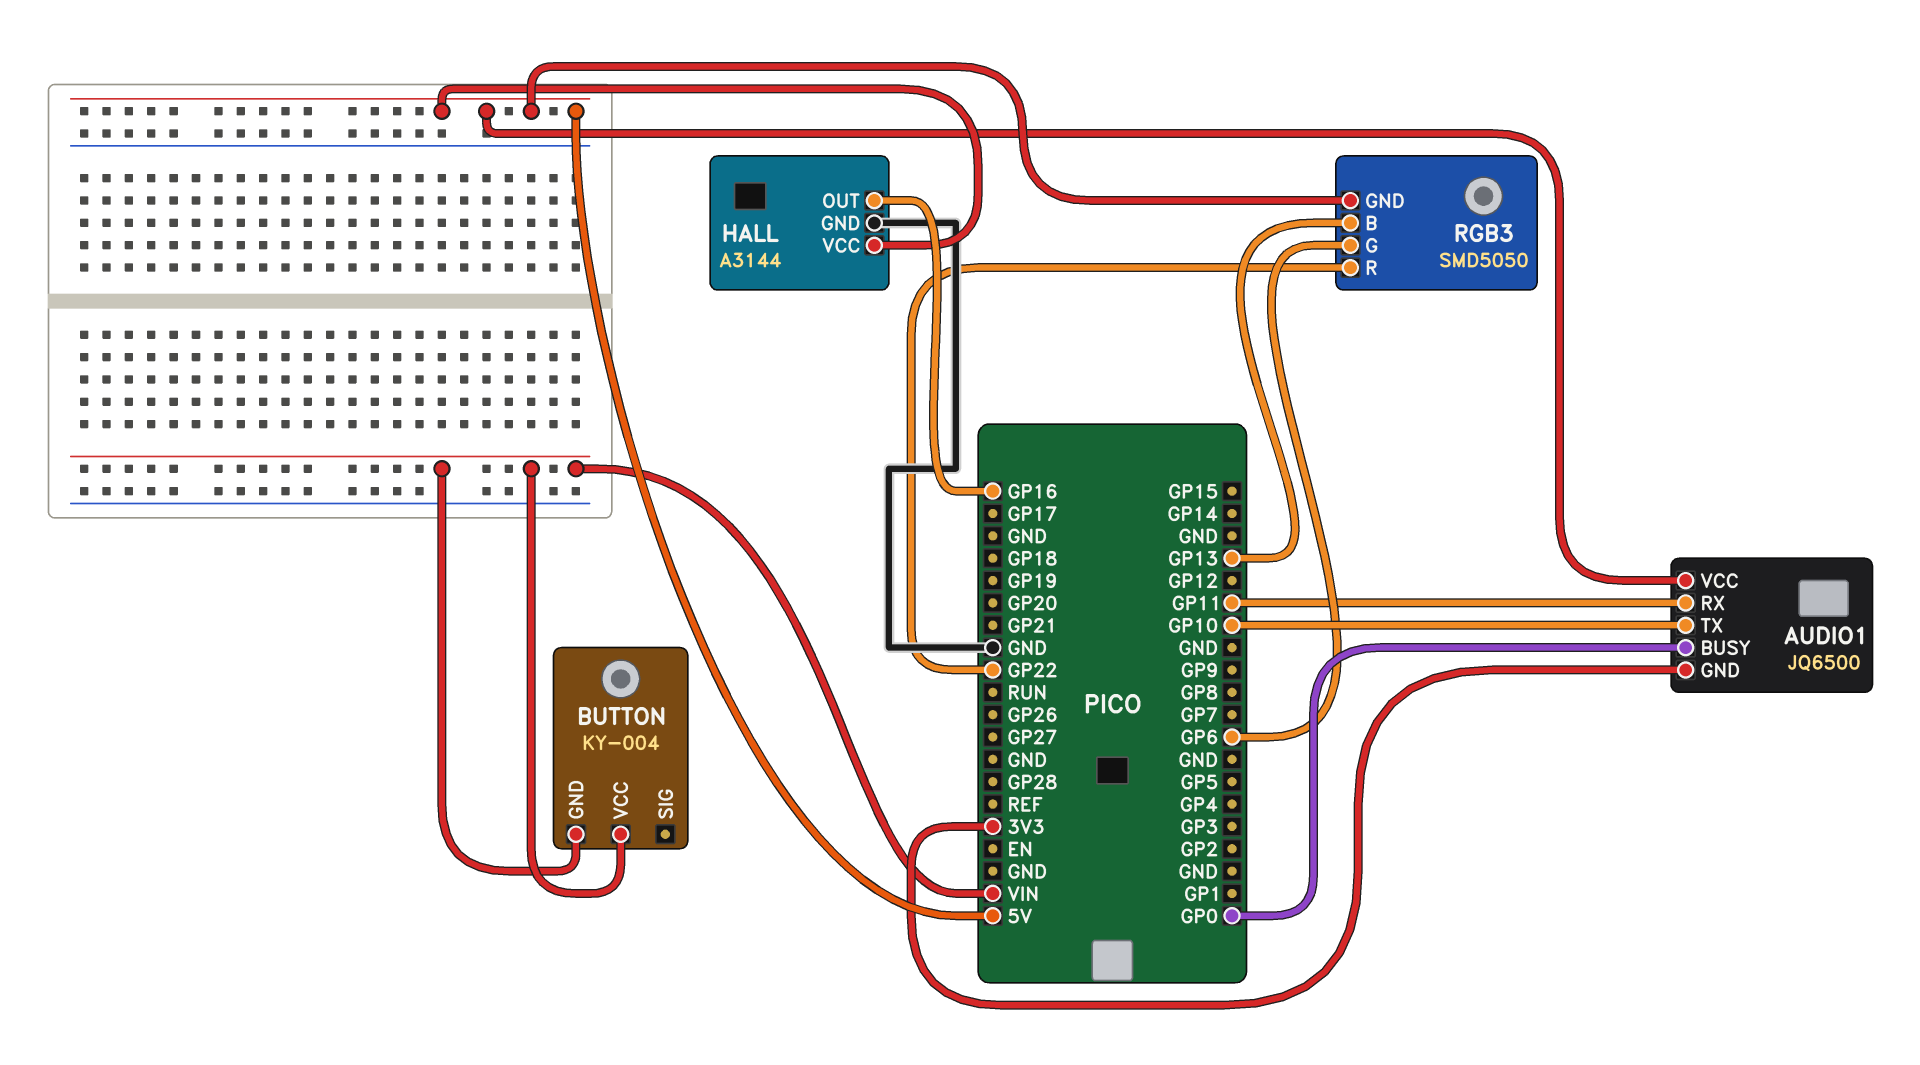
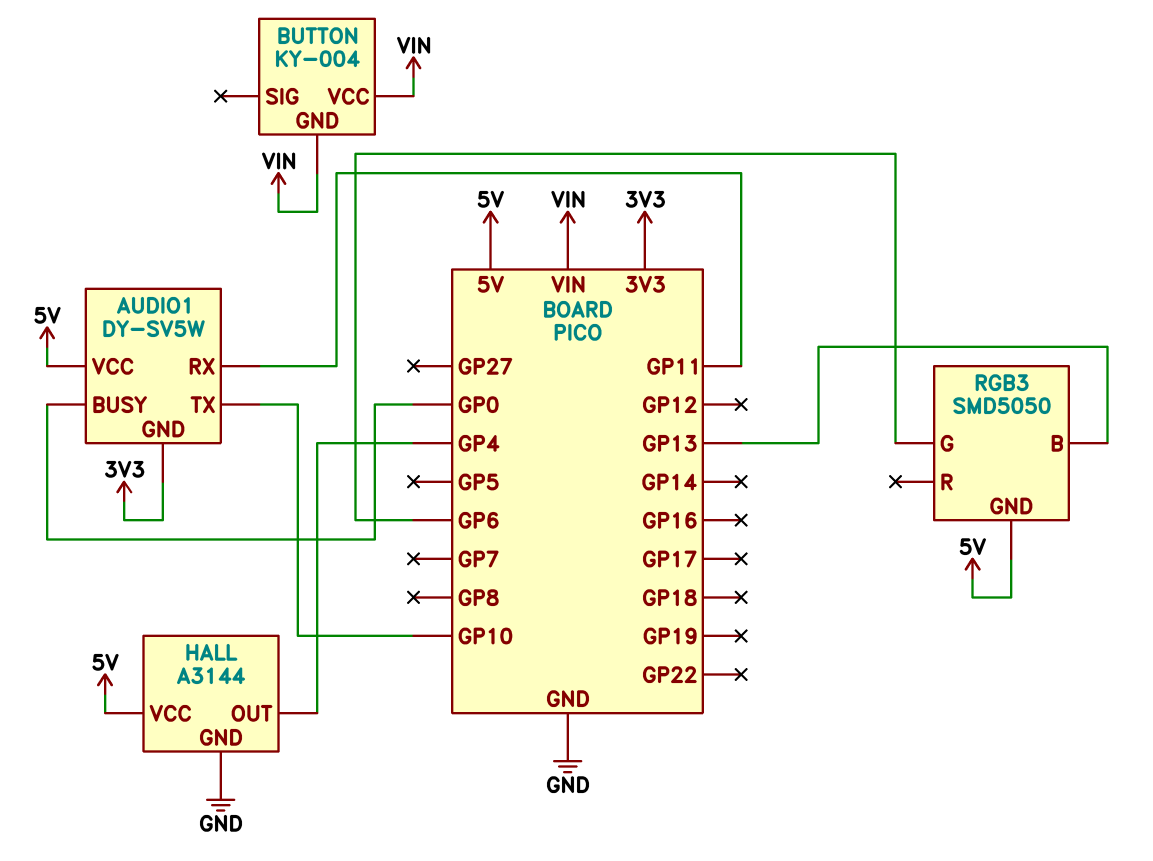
AUDIO1: JQ6500 -> DY-SV5W
HALL pin OUT: GP16 -> GP4
RGB3 pin R: GP22 -> none

